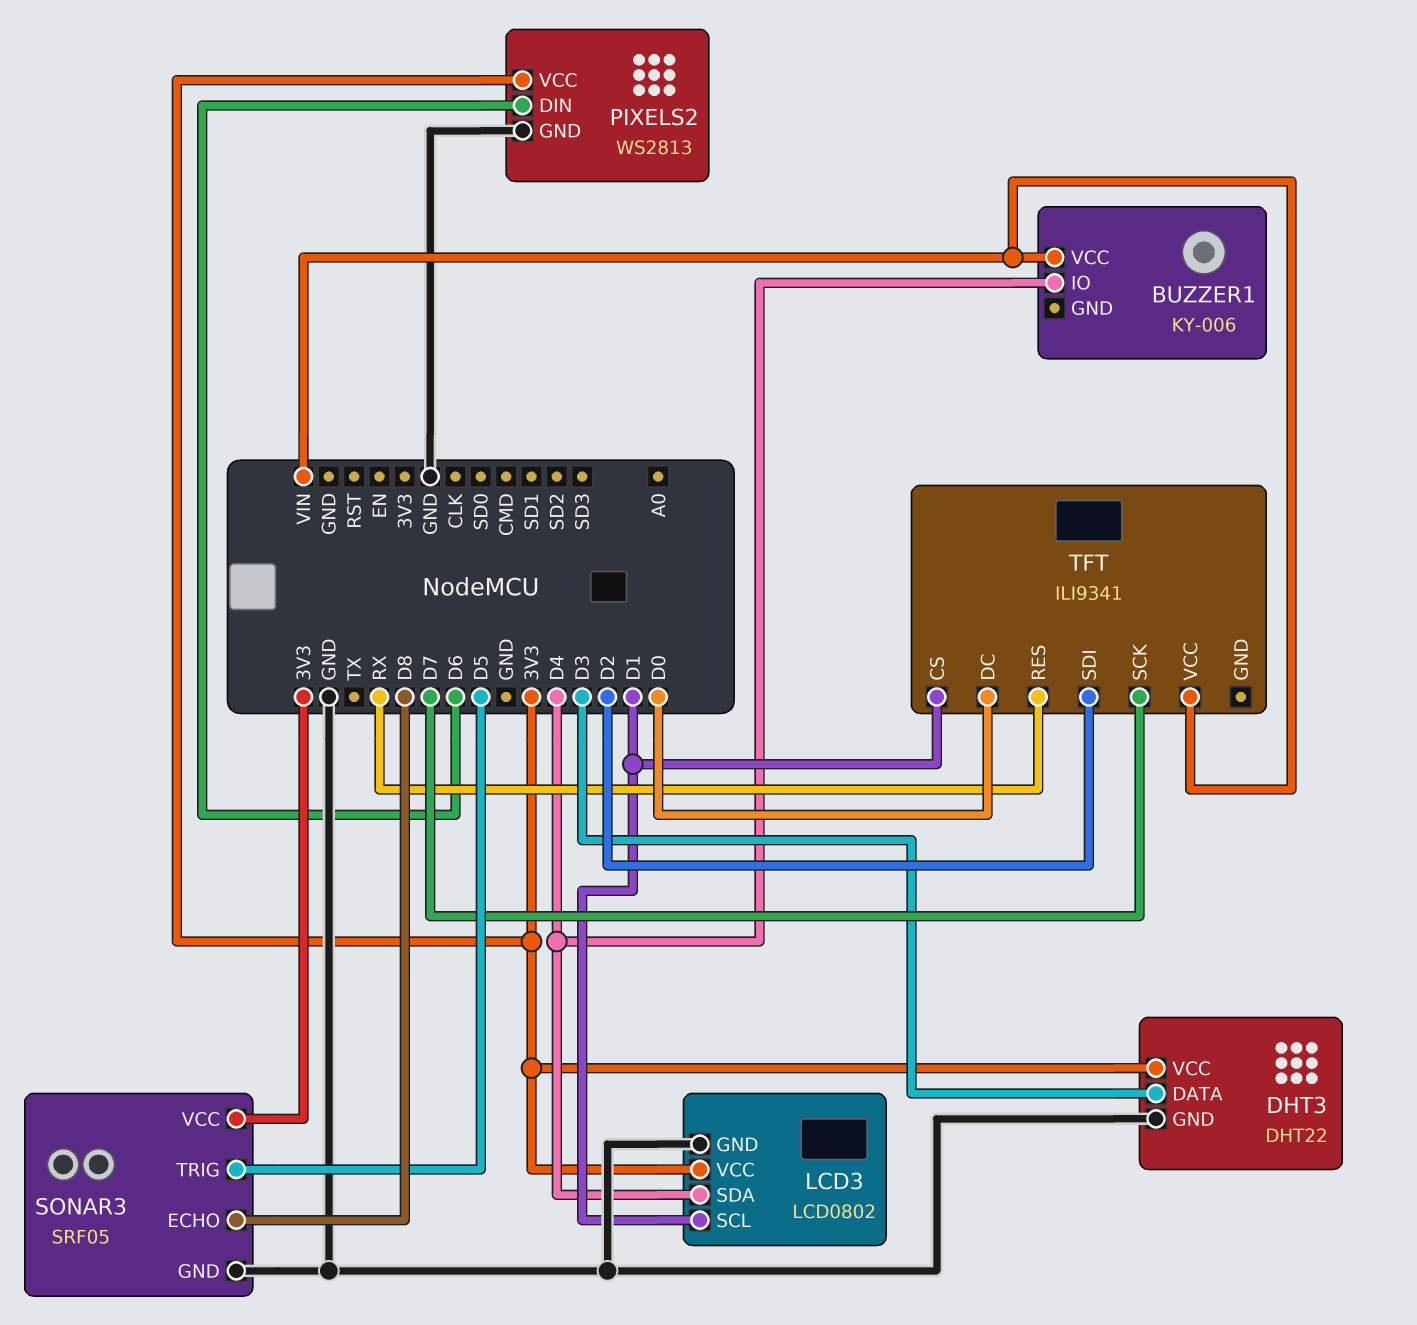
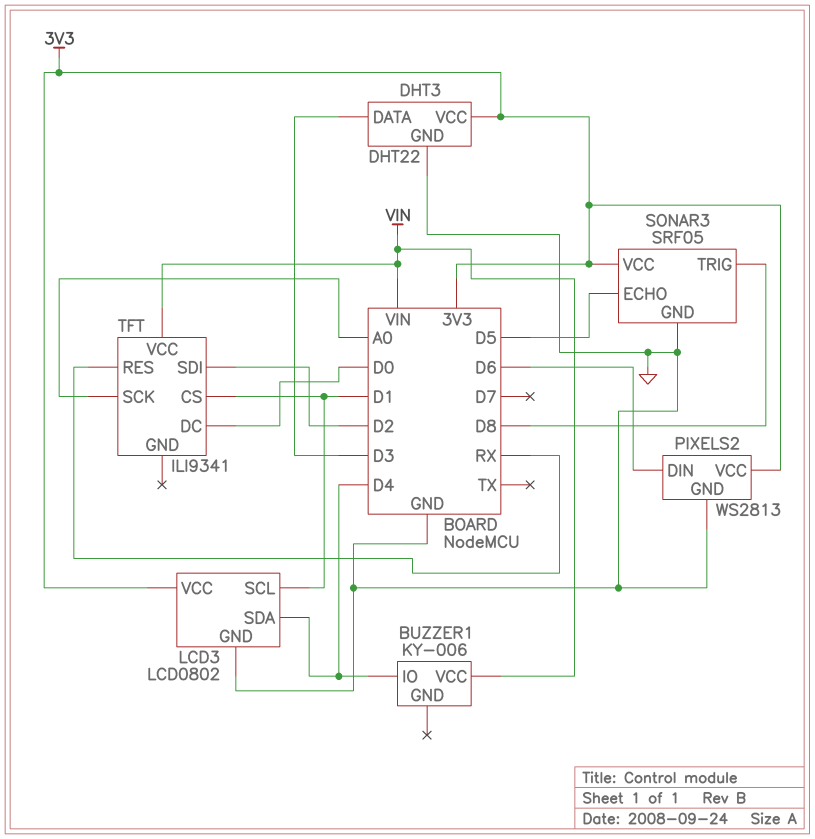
SONAR3 pin ECHO: D8 -> D5
SONAR3 pin TRIG: D5 -> D8
TFT pin SCK: D7 -> A0

